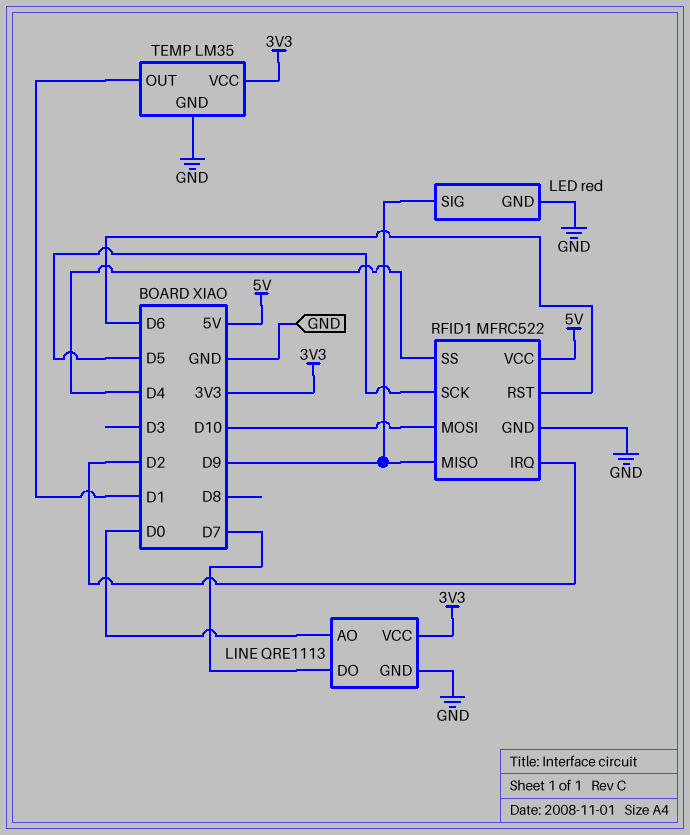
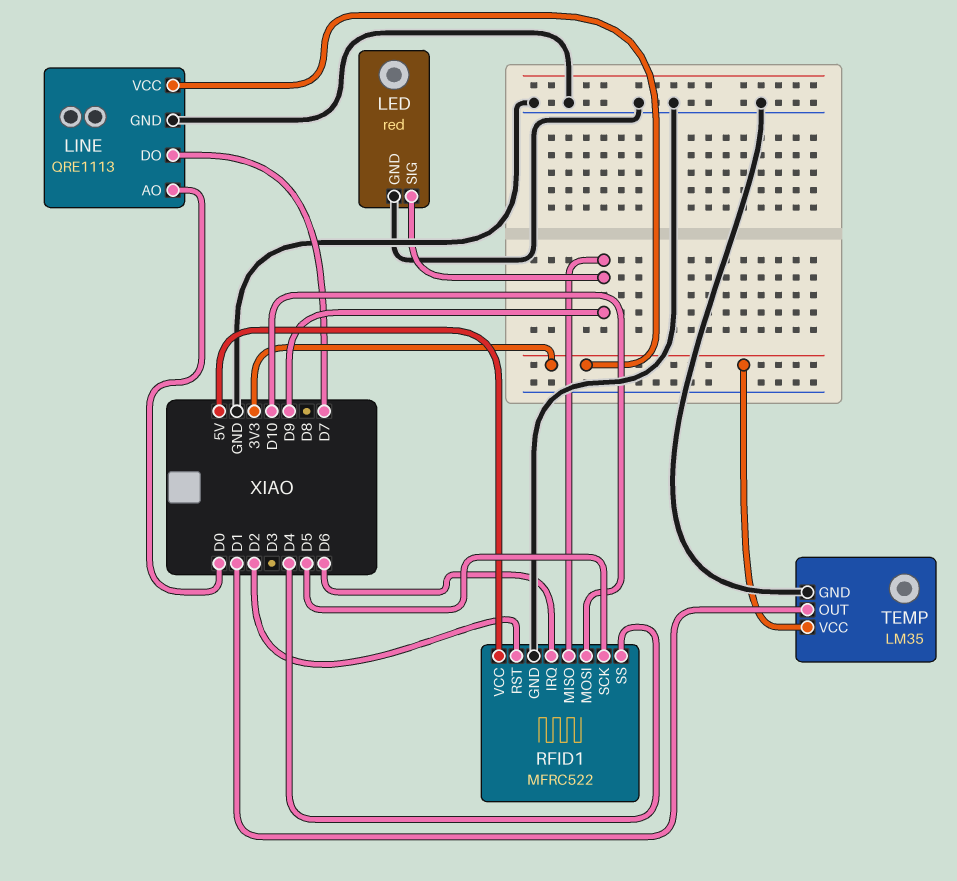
RFID1 pin IRQ: D2 -> D6
RFID1 pin RST: D6 -> D2

